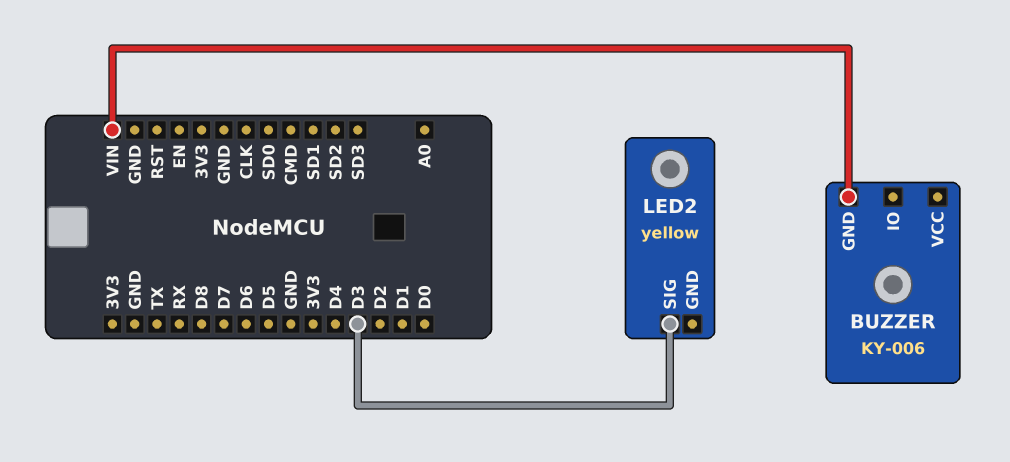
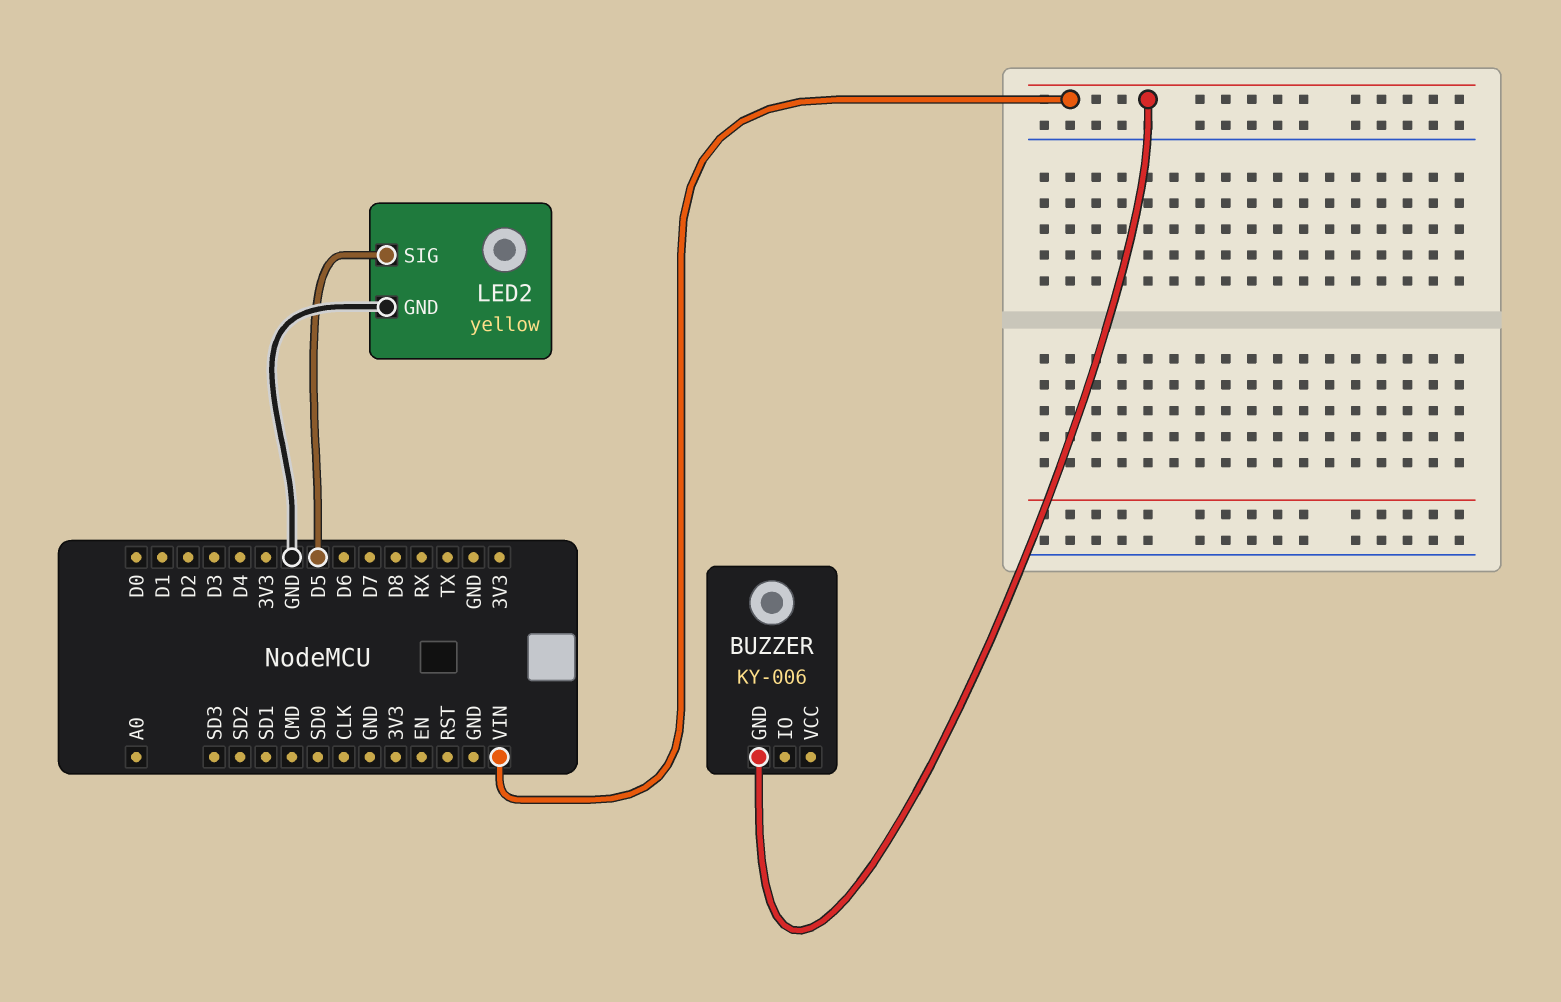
LED2 pin GND: none -> GND
LED2 pin SIG: D3 -> D5

